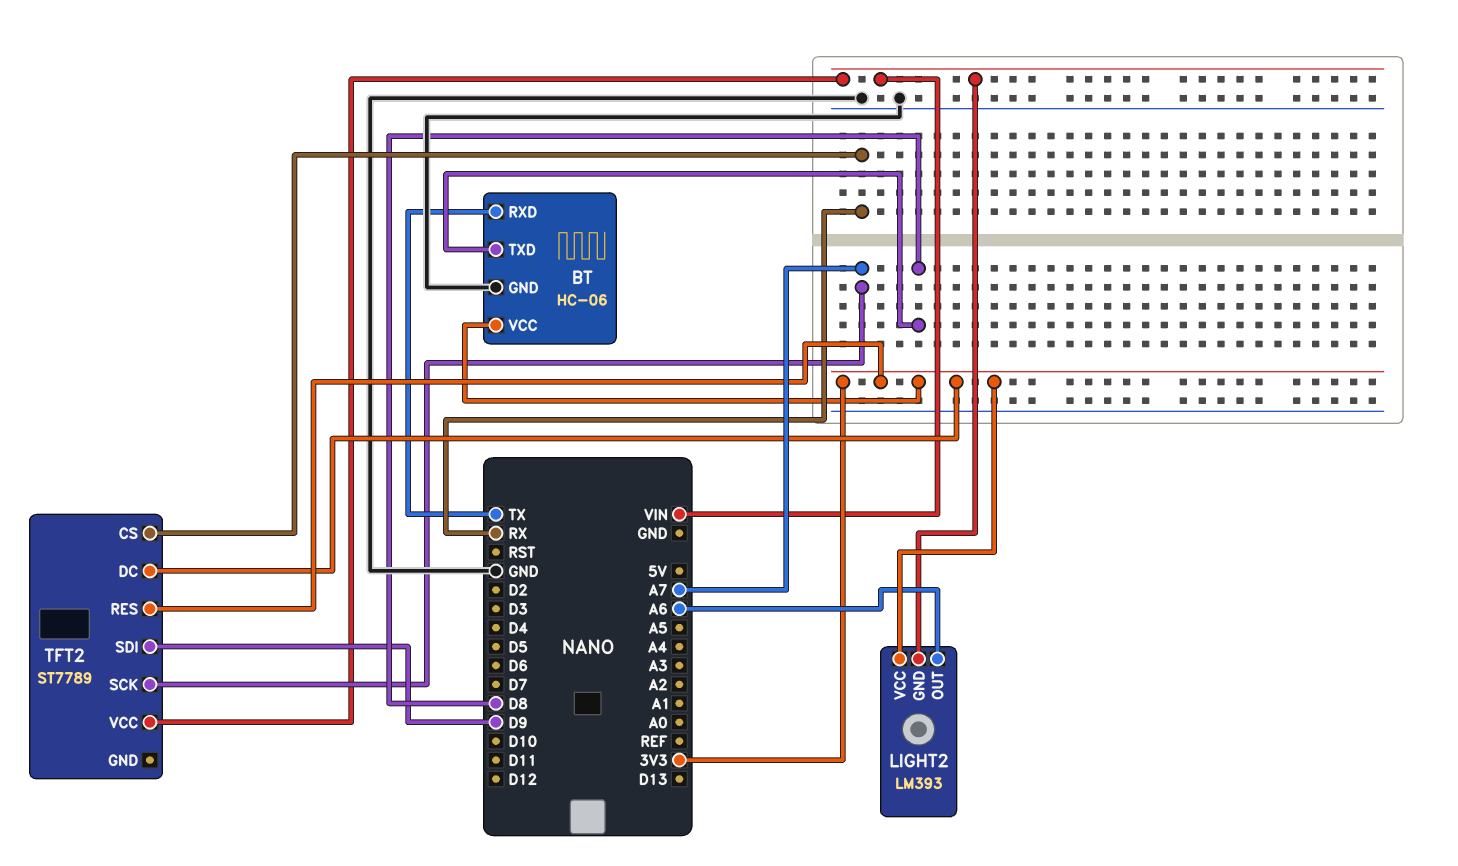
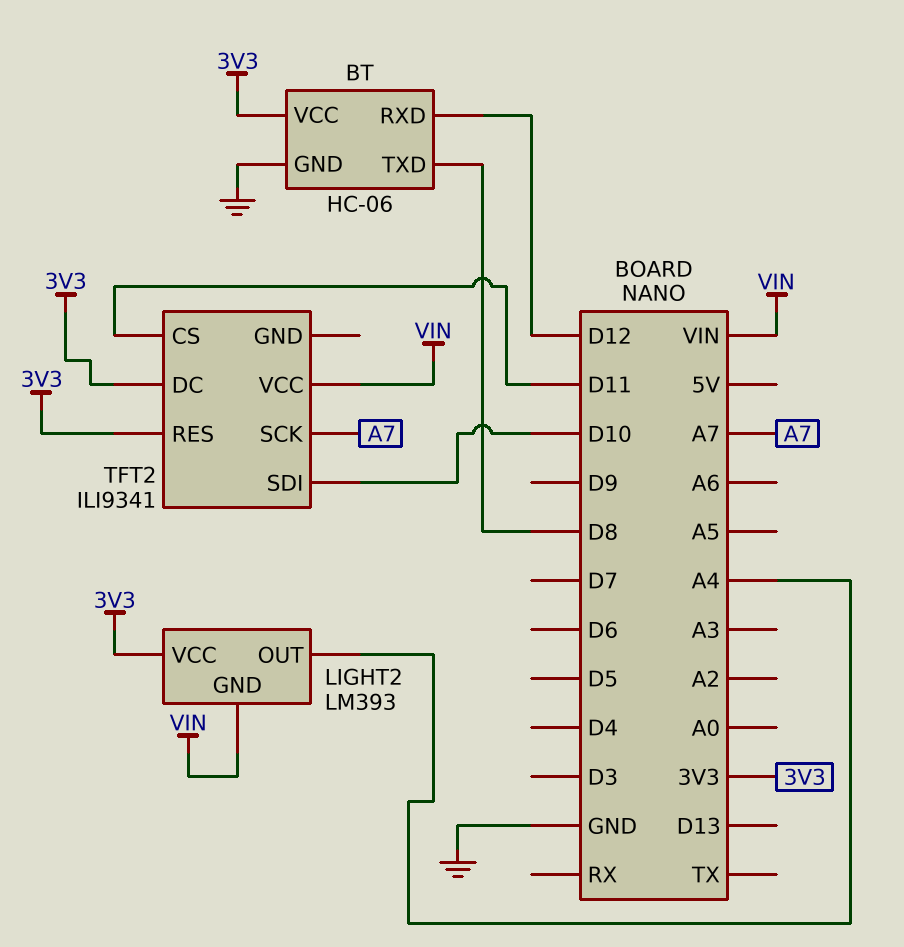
BT pin RXD: TX -> D12
LIGHT2 pin OUT: A6 -> A4
TFT2: ST7789 -> ILI9341
TFT2 pin CS: RX -> D11
TFT2 pin SDI: D9 -> D10

